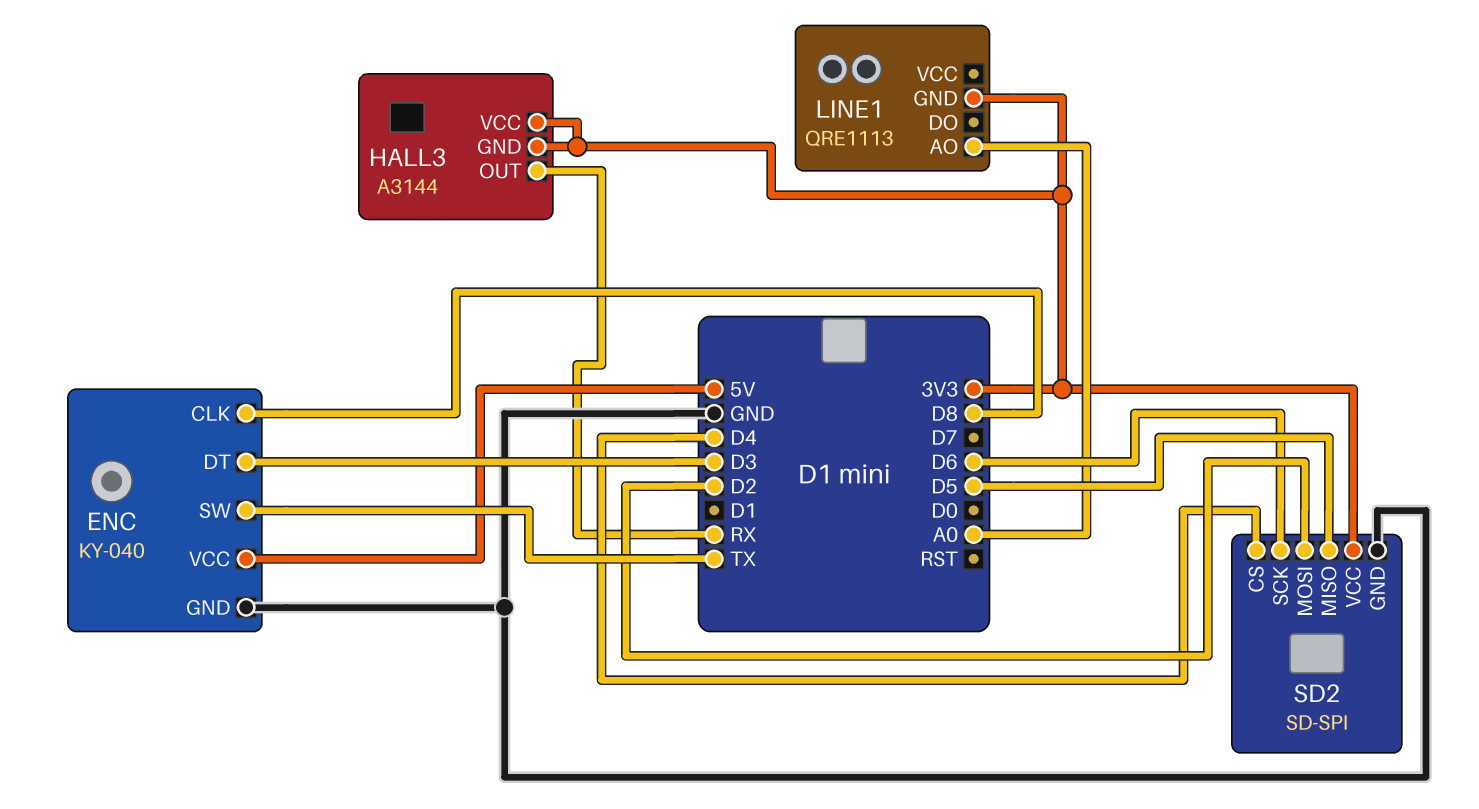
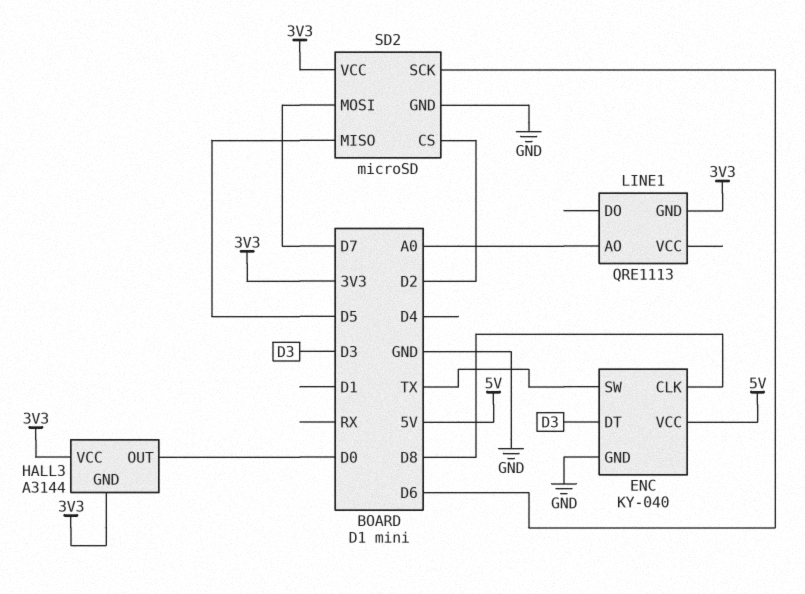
HALL3 pin OUT: RX -> D0
SD2: SD-SPI -> microSD
SD2 pin CS: D4 -> D2
SD2 pin MOSI: D2 -> D7

